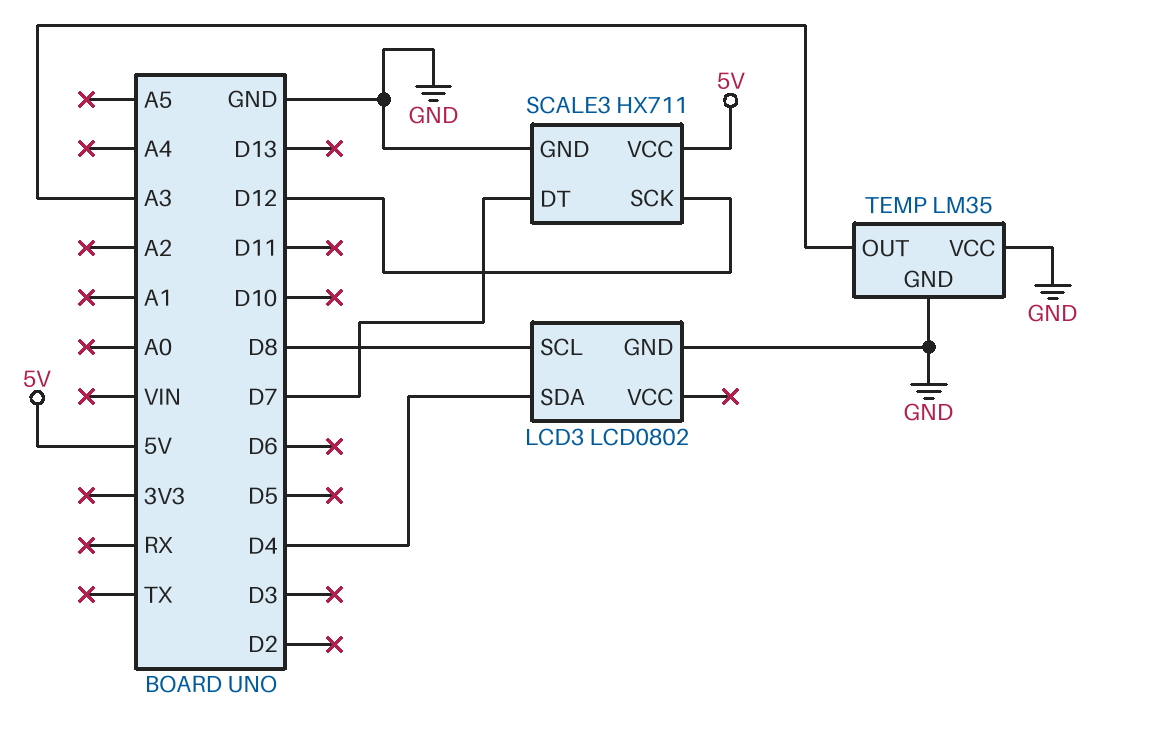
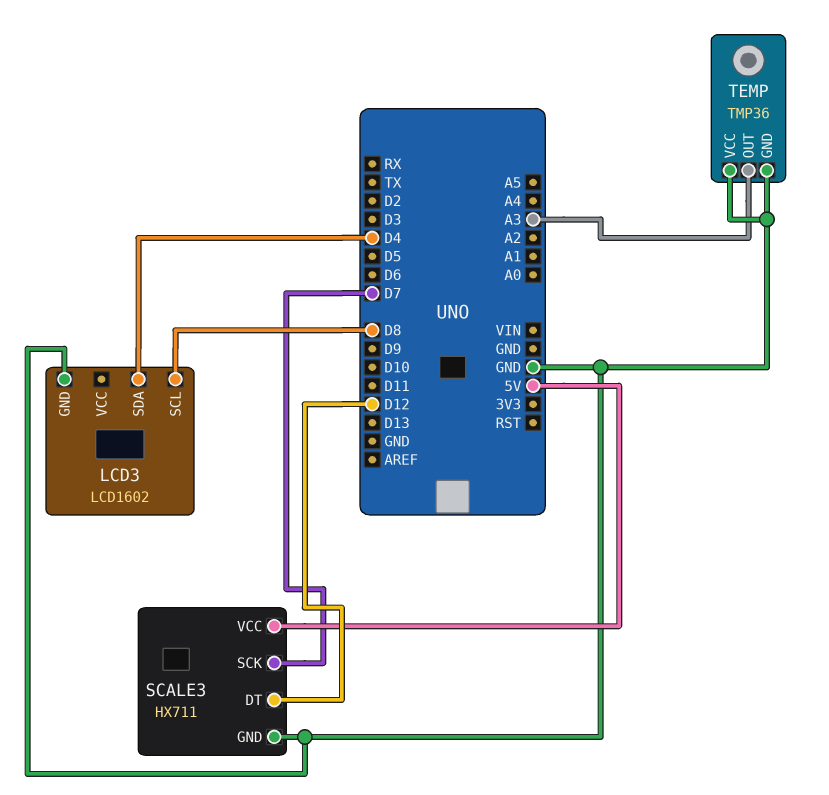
LCD3: LCD0802 -> LCD1602
SCALE3 pin DT: D7 -> D12
SCALE3 pin SCK: D12 -> D7
TEMP: LM35 -> TMP36

